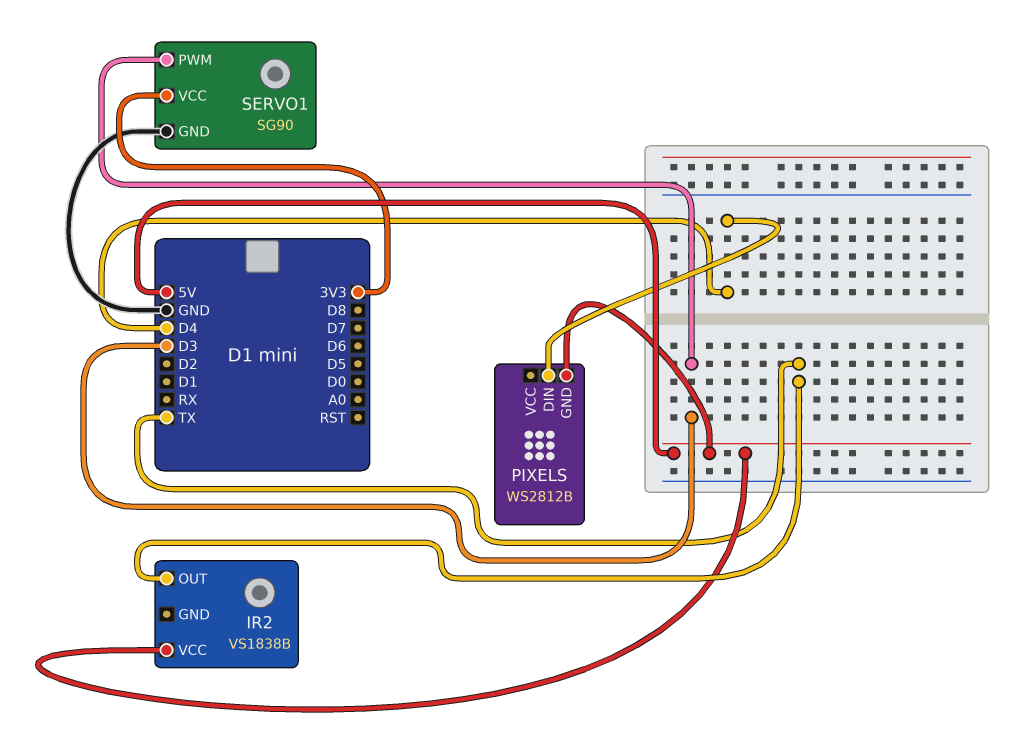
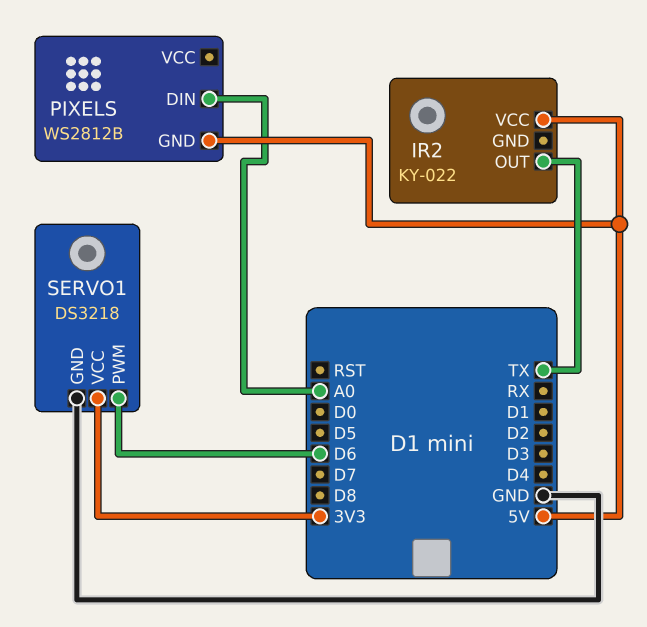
IR2: VS1838B -> KY-022
PIXELS pin DIN: D4 -> A0
SERVO1: SG90 -> DS3218
SERVO1 pin PWM: D3 -> D6

